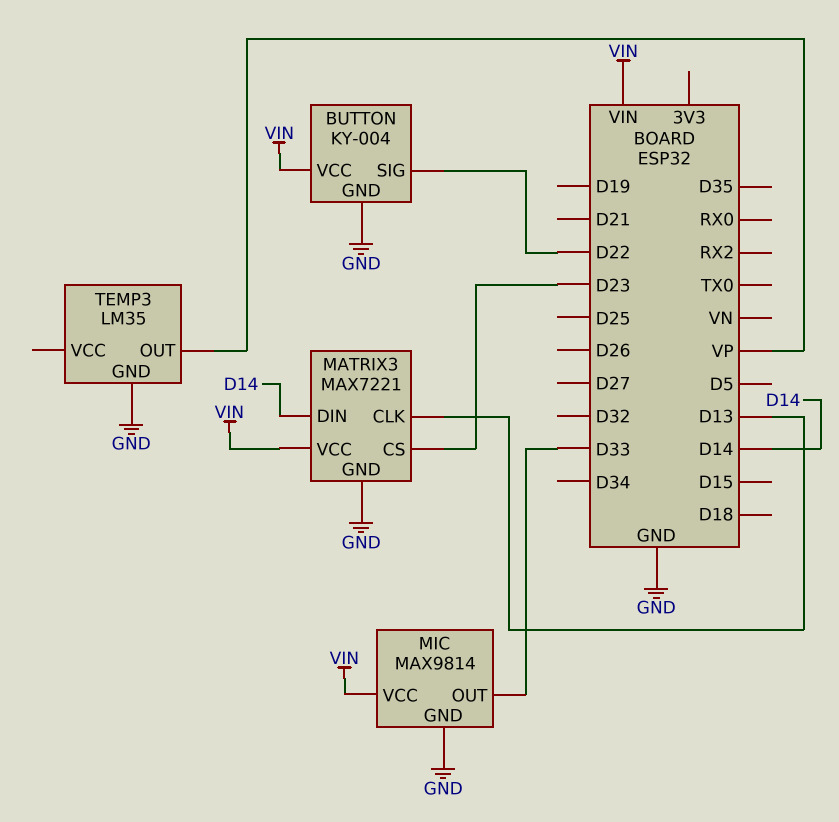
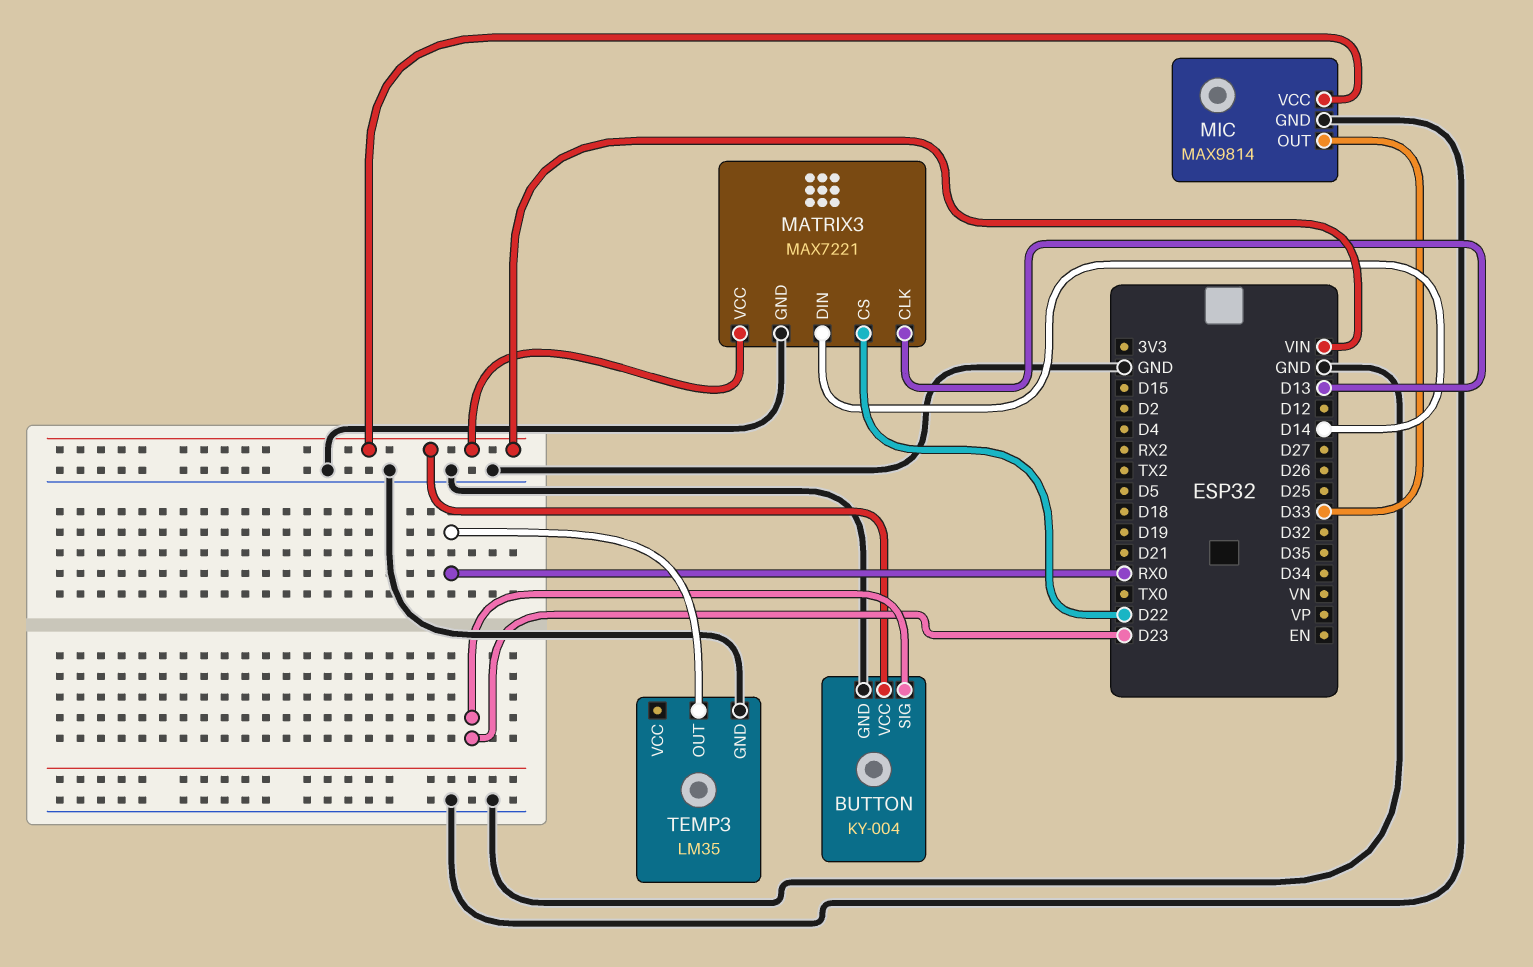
BUTTON pin SIG: D22 -> D23
MATRIX3 pin CS: D23 -> D22
TEMP3 pin OUT: VP -> RX0

